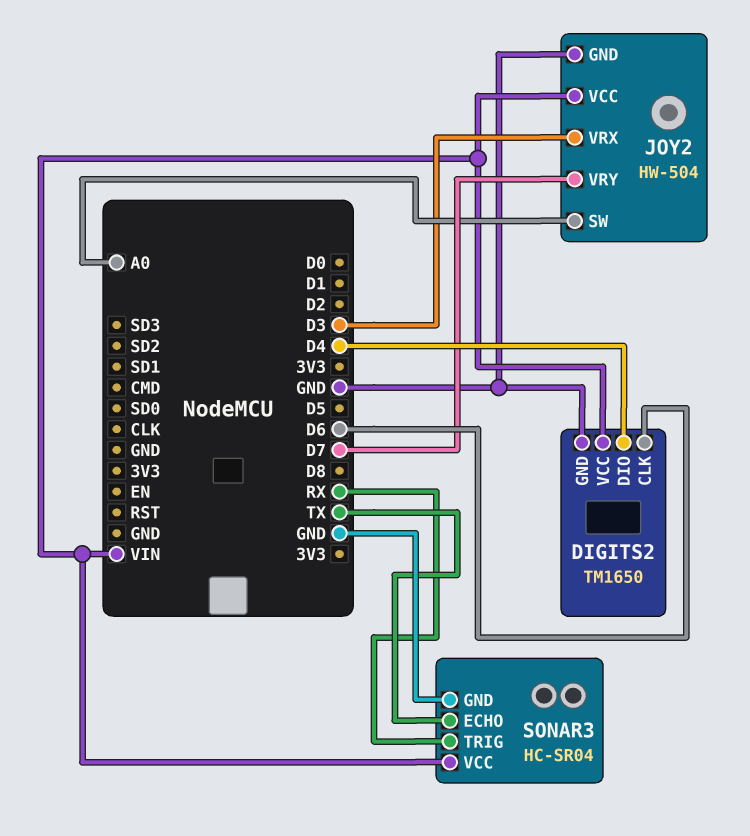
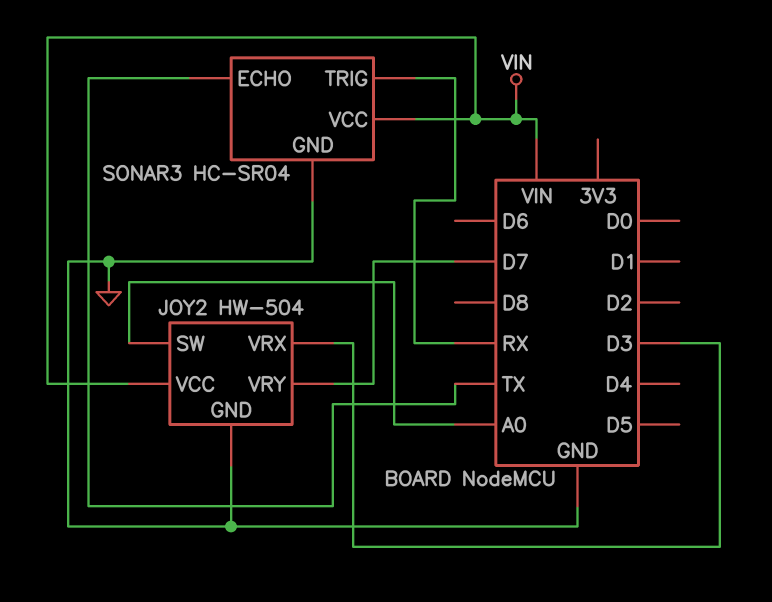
DIGITS2: TM1650 -> none
DIGITS2 pin CLK: D6 -> none
DIGITS2 pin DIO: D4 -> none
DIGITS2 pin GND: GND -> none
DIGITS2 pin VCC: VIN -> none

